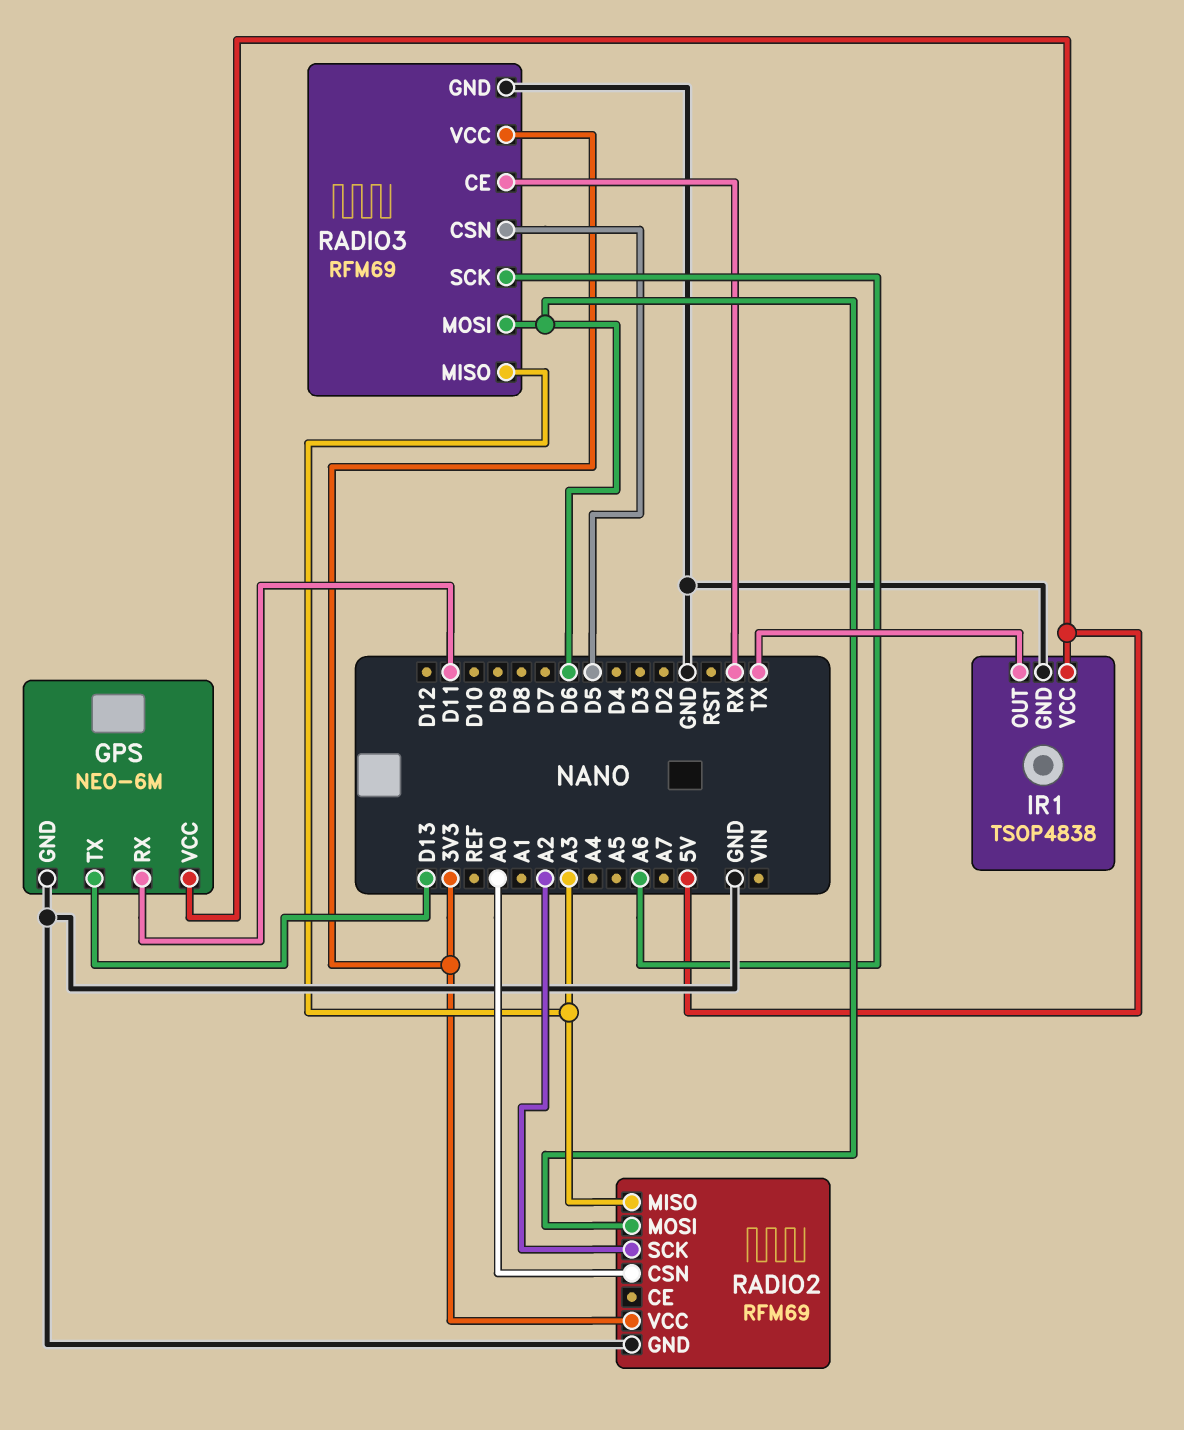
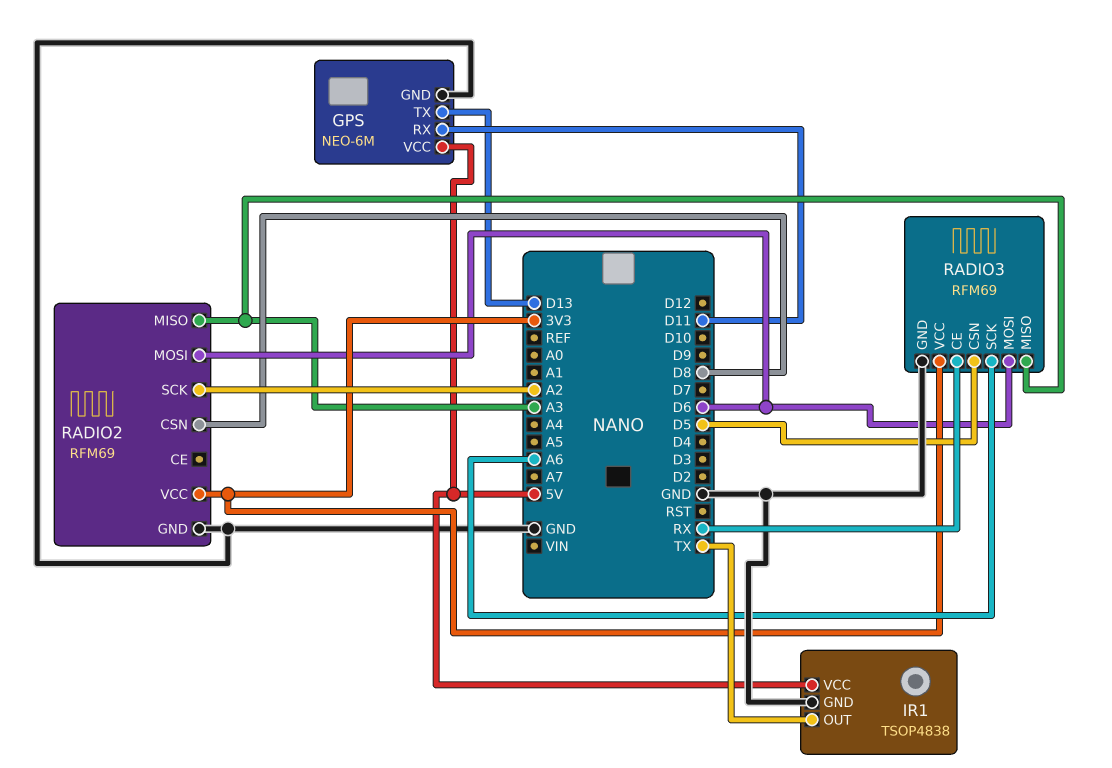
RADIO2 pin CSN: A0 -> D8

